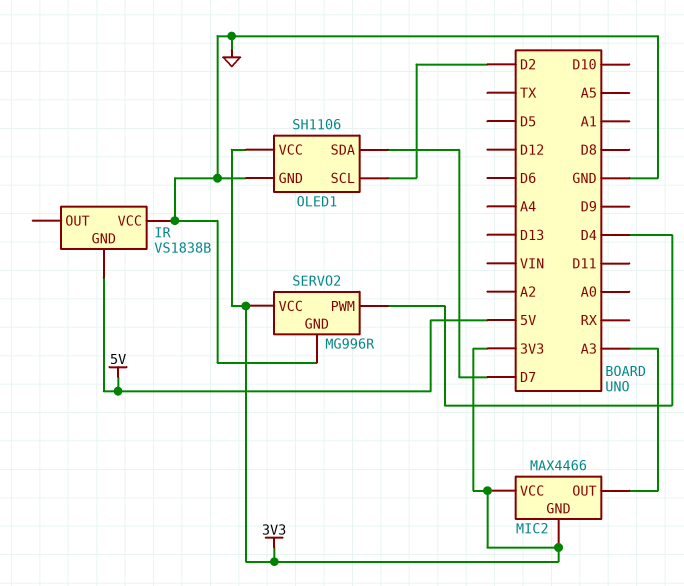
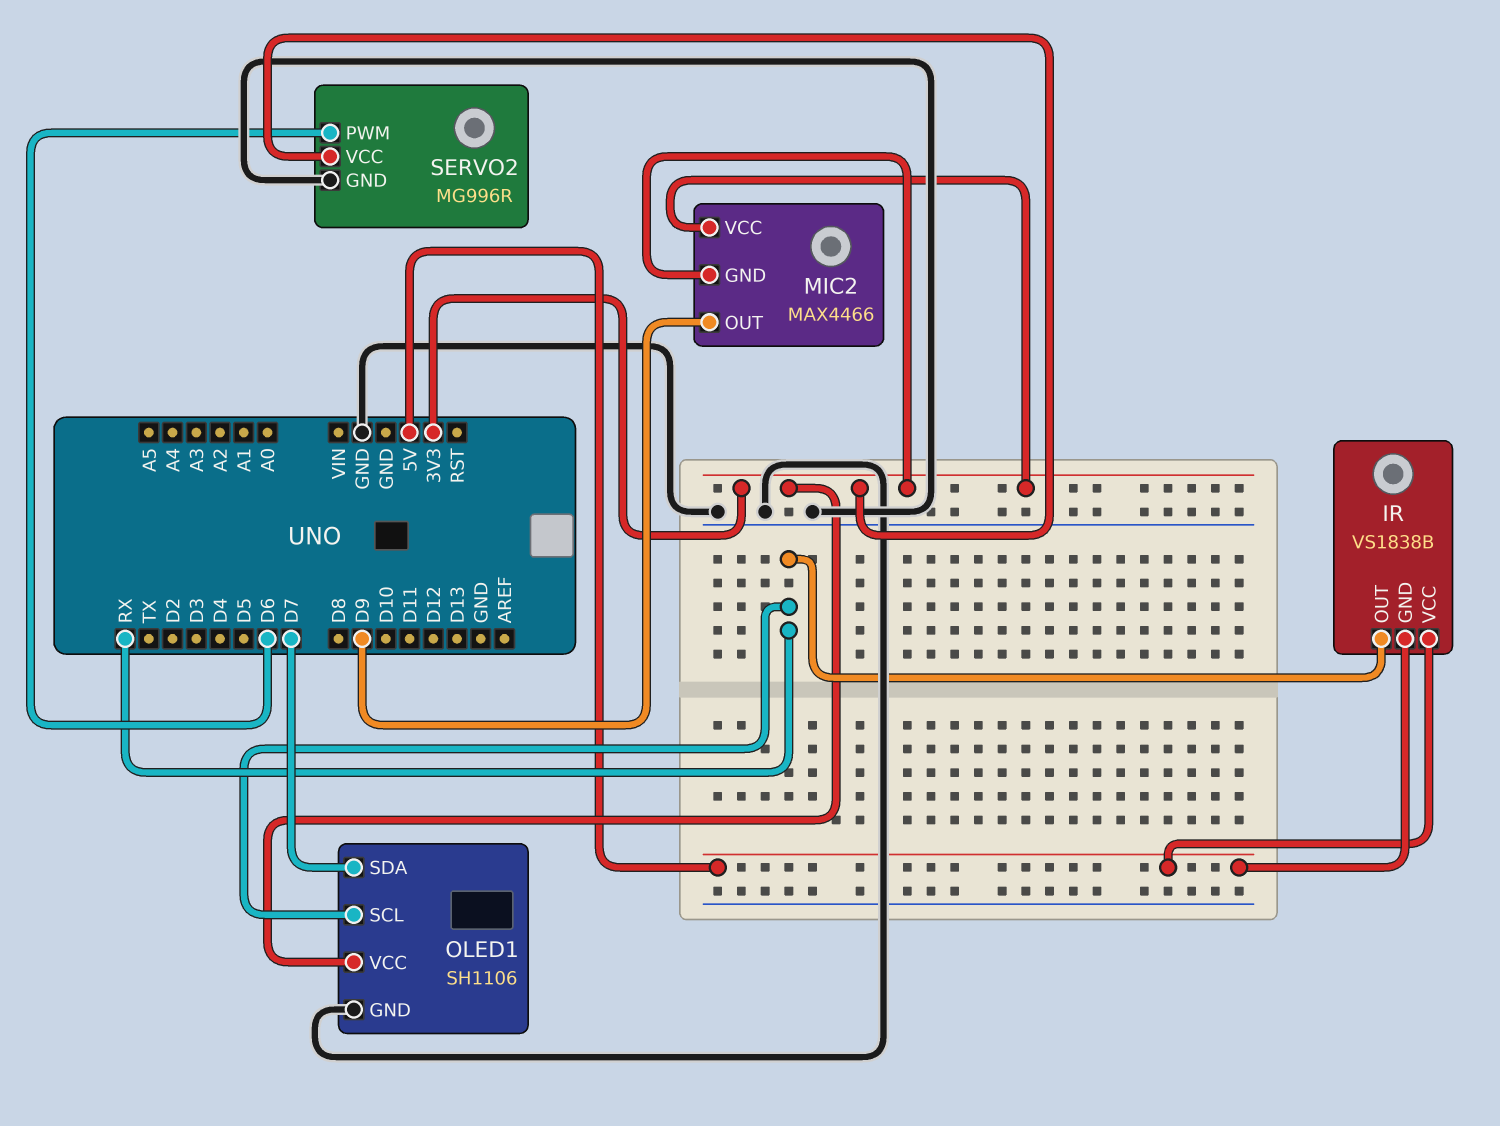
IR pin OUT: none -> RX
IR pin VCC: GND -> 5V
MIC2 pin OUT: A3 -> D9
OLED1 pin SCL: D2 -> RX
SERVO2 pin PWM: D4 -> D6

